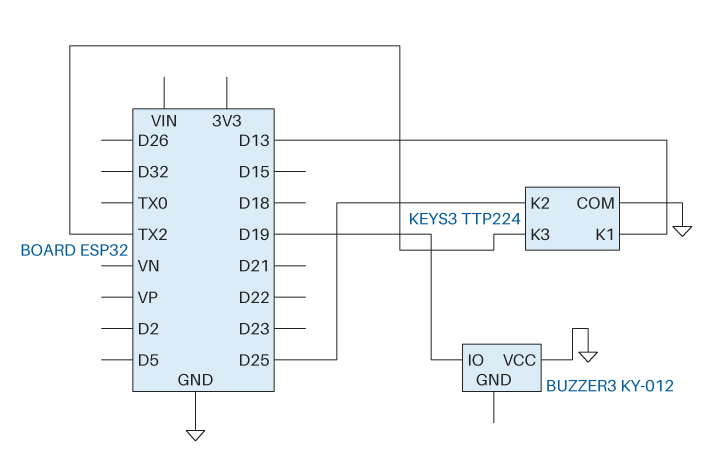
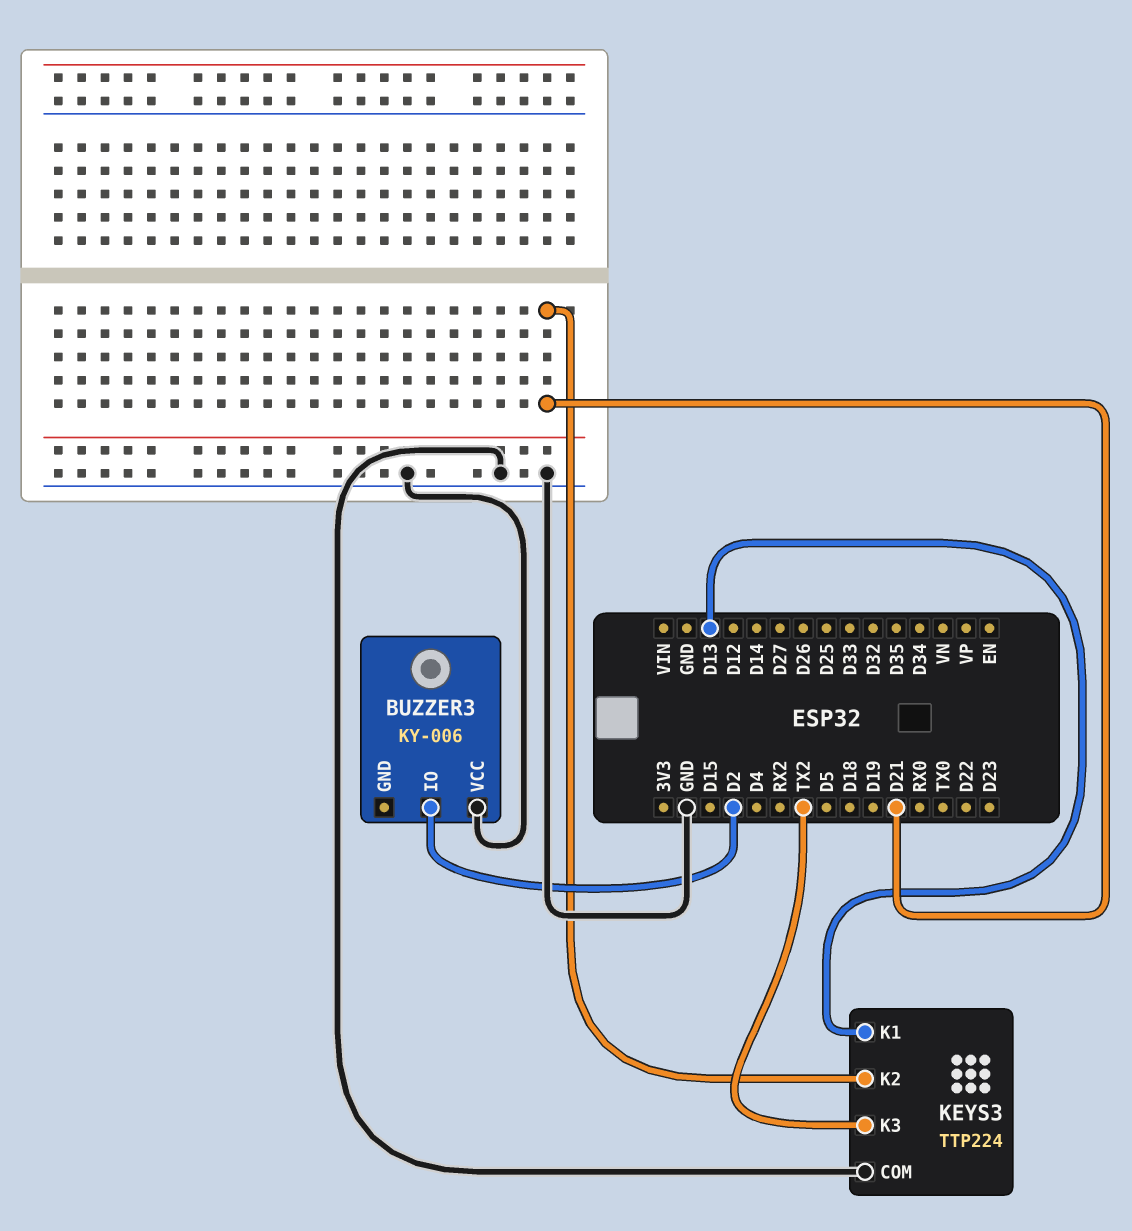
BUZZER3: KY-012 -> KY-006
BUZZER3 pin IO: D19 -> D2
KEYS3 pin K2: D25 -> D21

